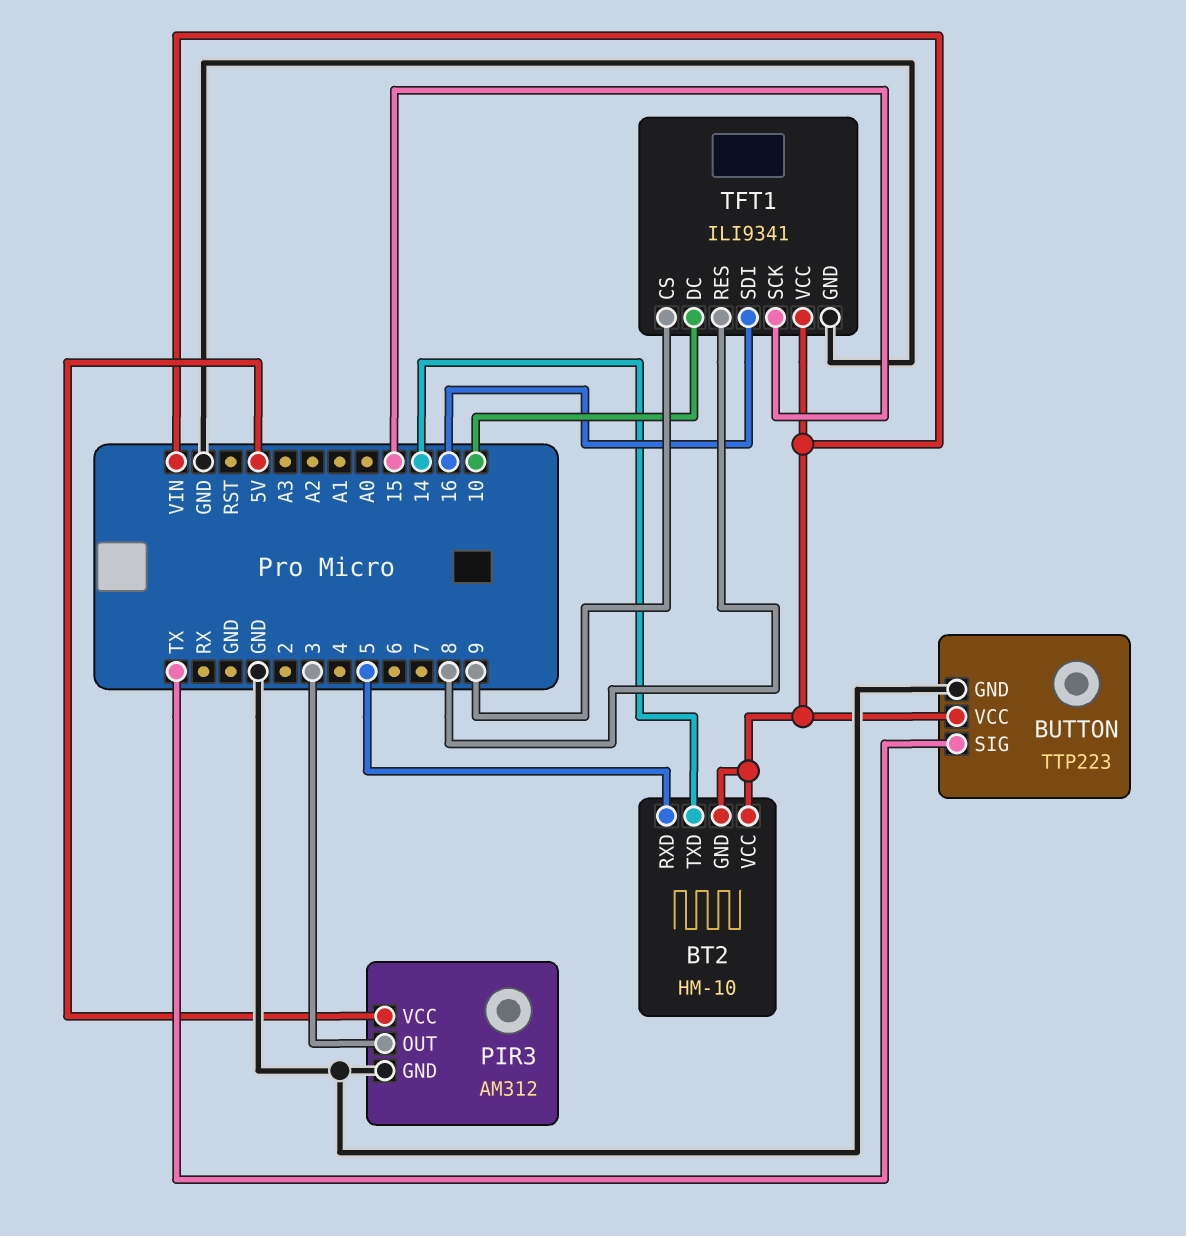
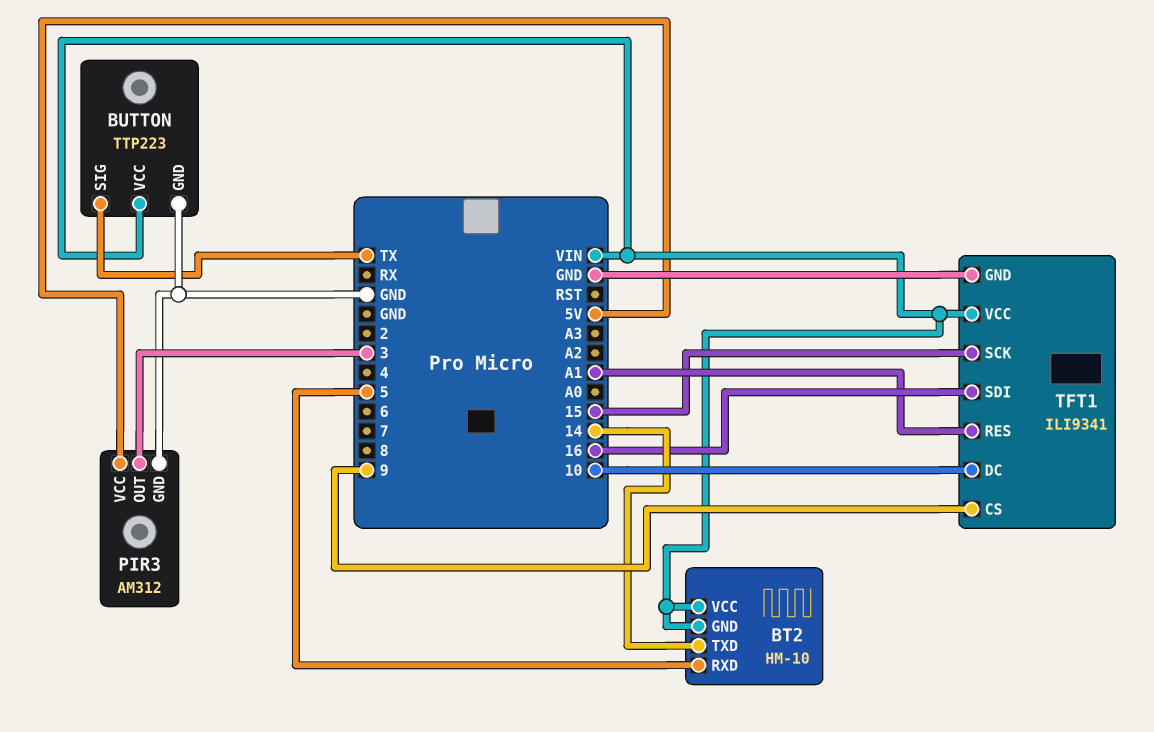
TFT1 pin RES: 8 -> A1

